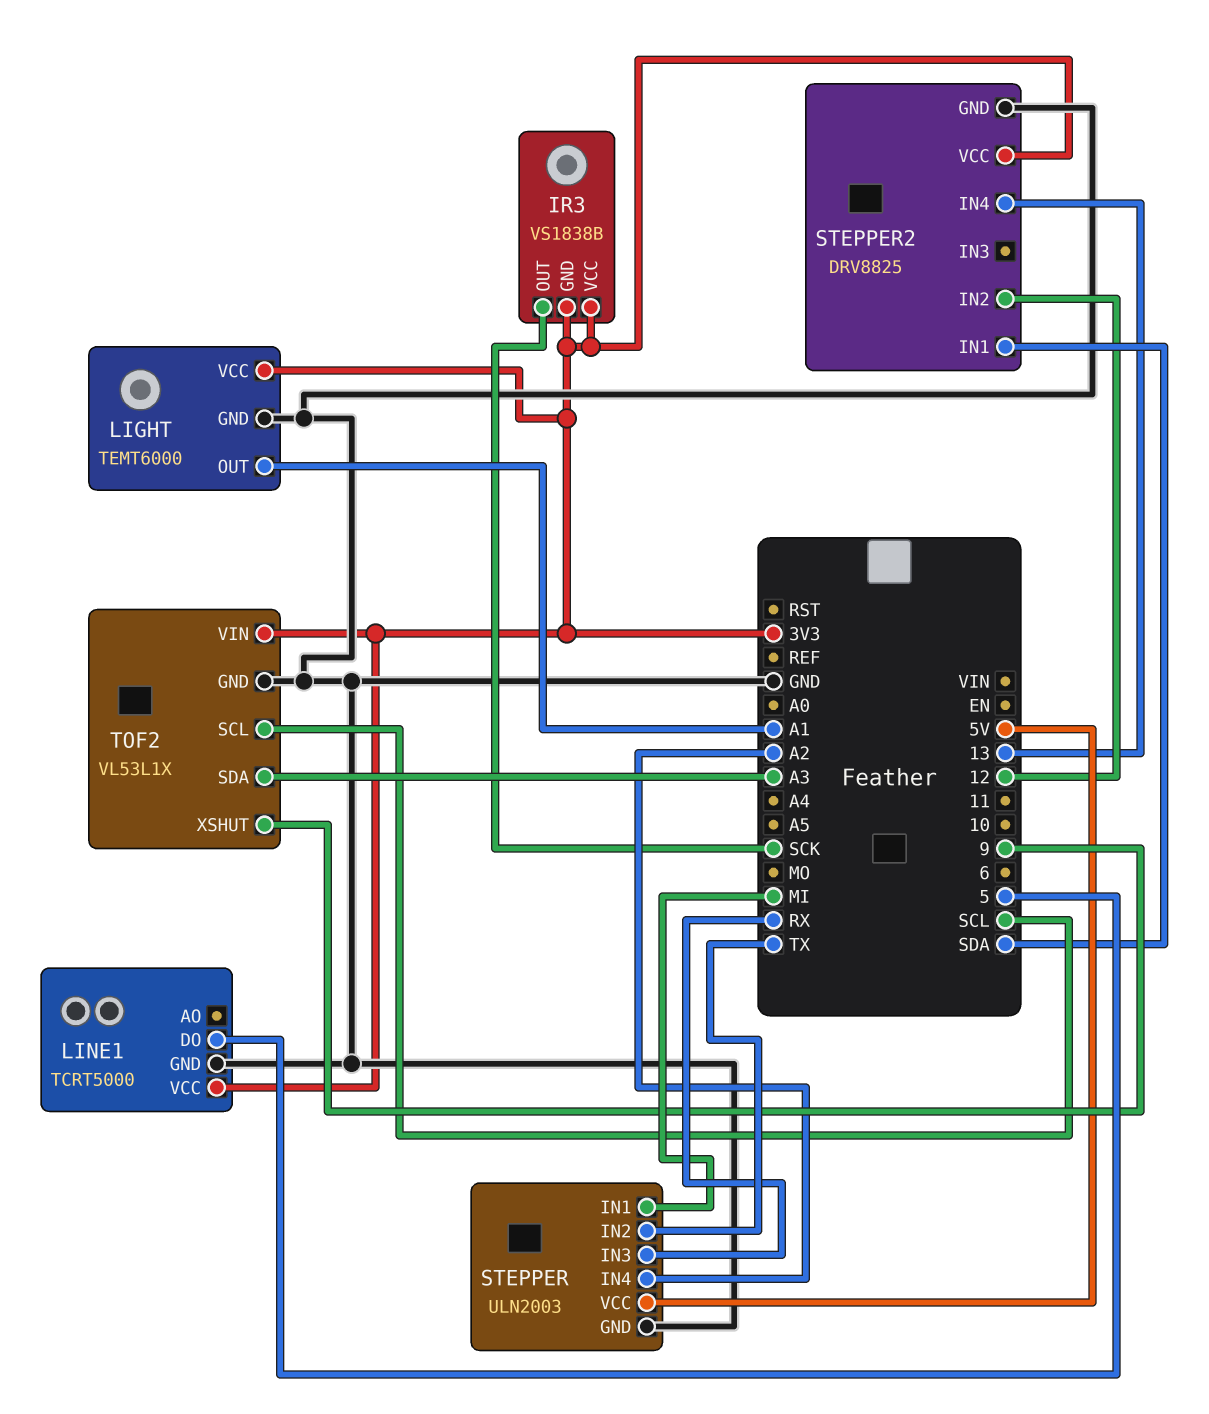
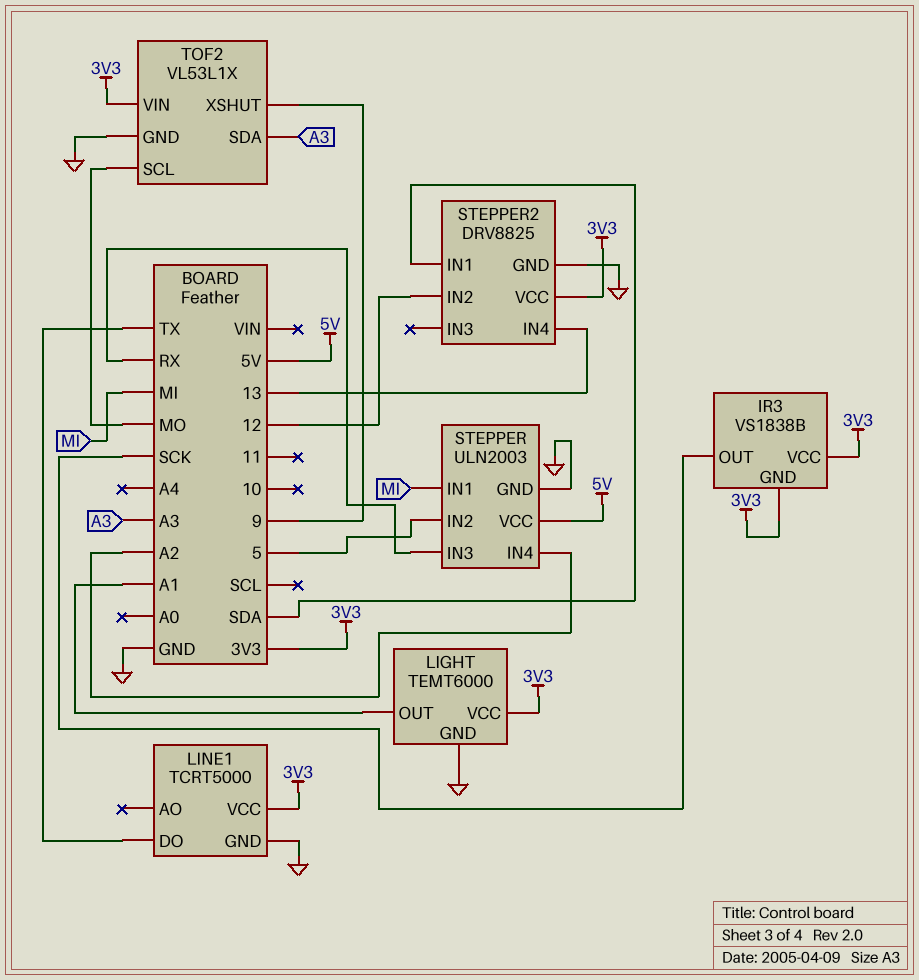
LINE1 pin DO: 5 -> TX
STEPPER pin IN2: TX -> 5
TOF2 pin SCL: SCL -> MO

